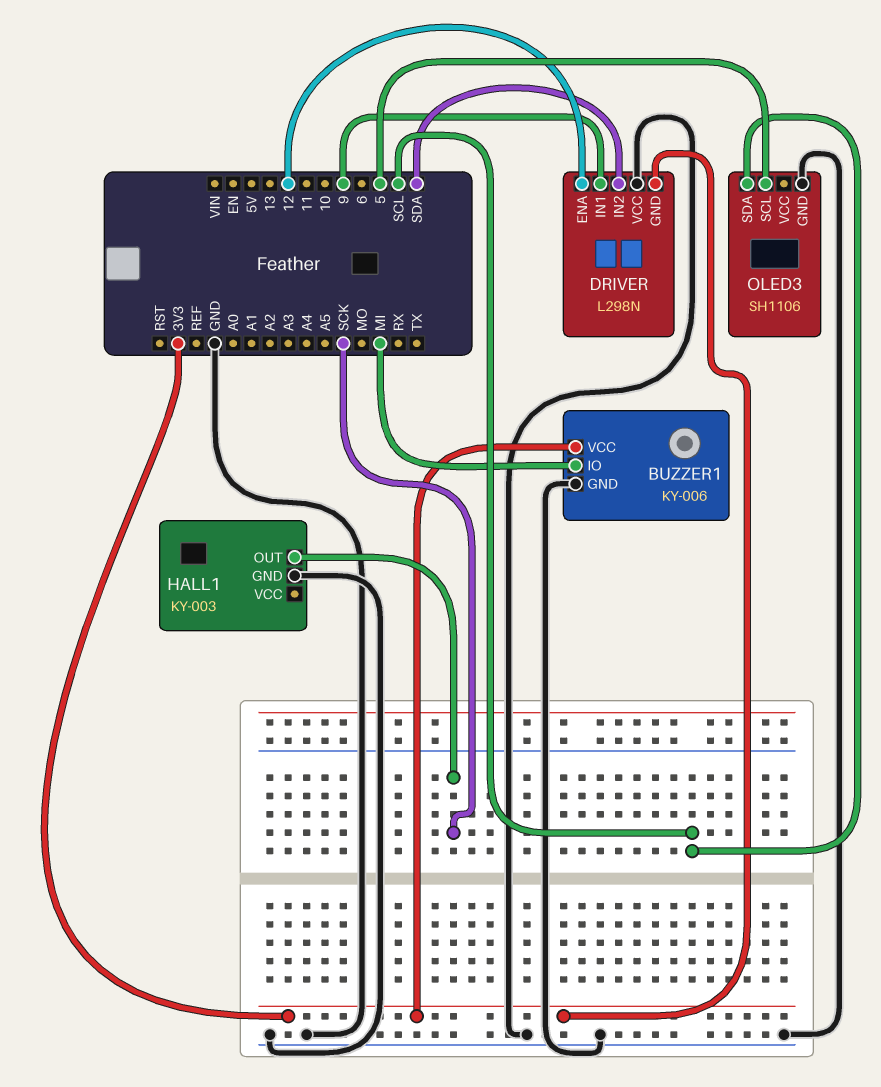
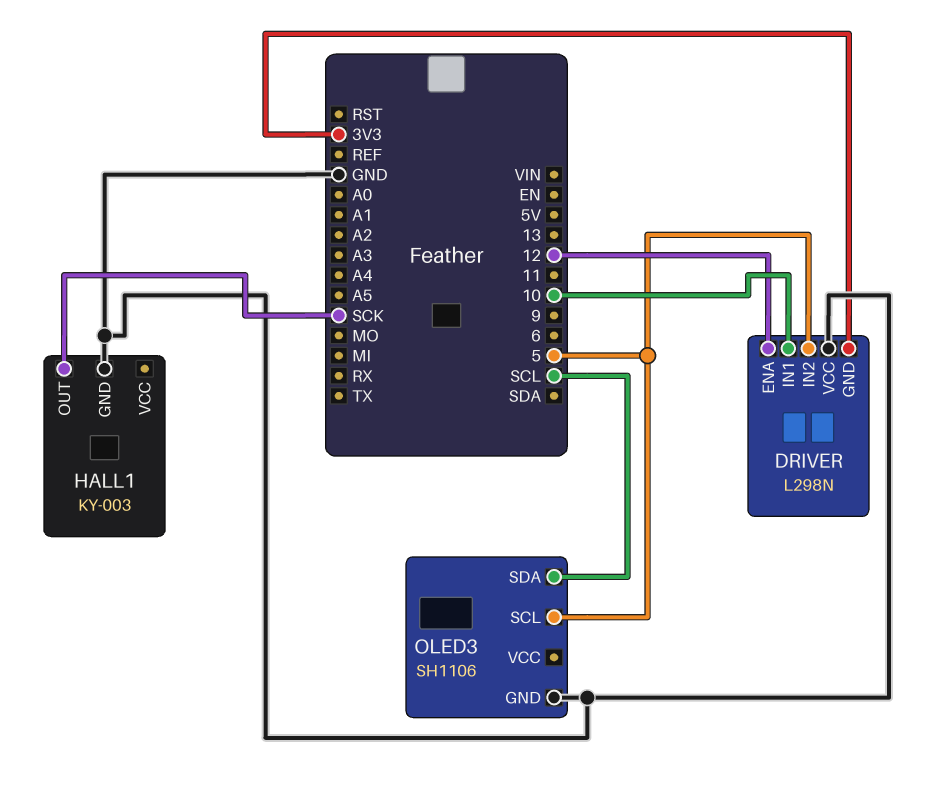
BUZZER1: KY-006 -> none
BUZZER1 pin GND: GND -> none
BUZZER1 pin IO: MI -> none
BUZZER1 pin VCC: 3V3 -> none
DRIVER pin IN1: 9 -> 10
DRIVER pin IN2: SDA -> 5

